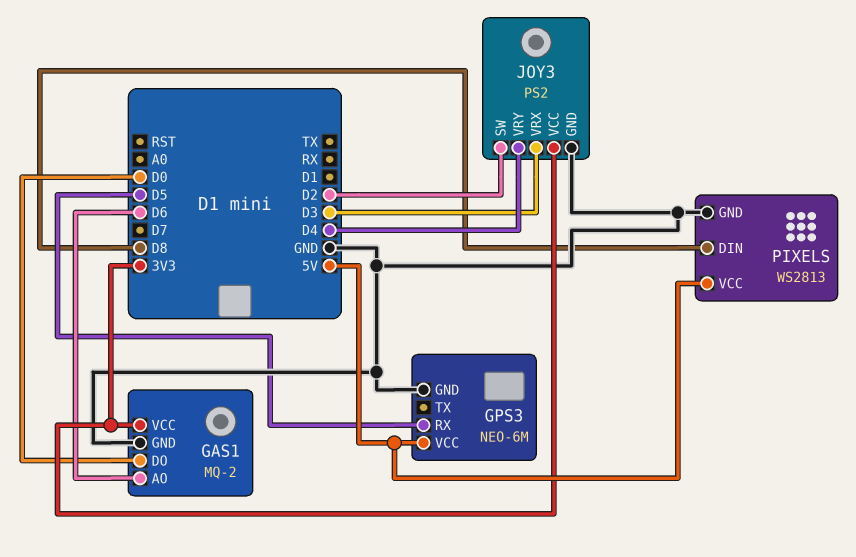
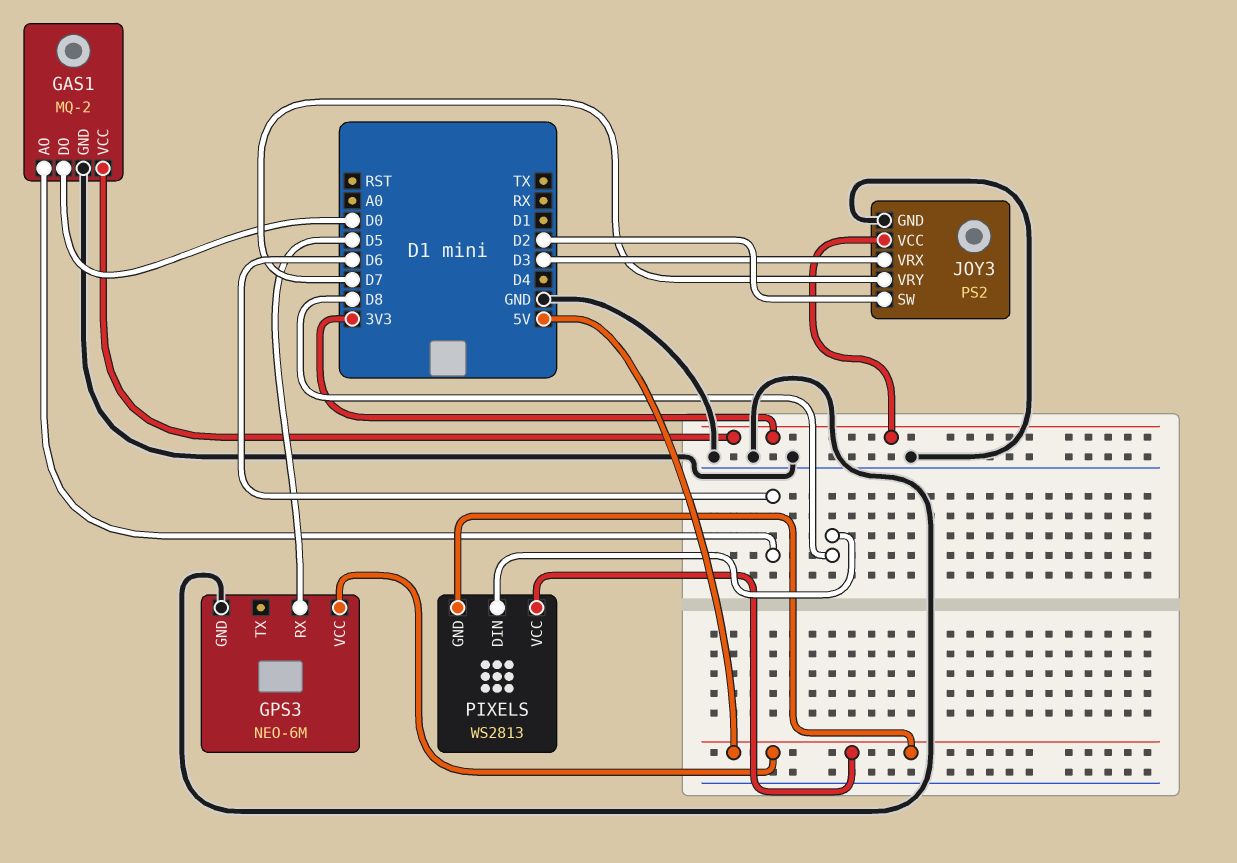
JOY3 pin VRY: D4 -> D7
PIXELS pin GND: GND -> 5V

